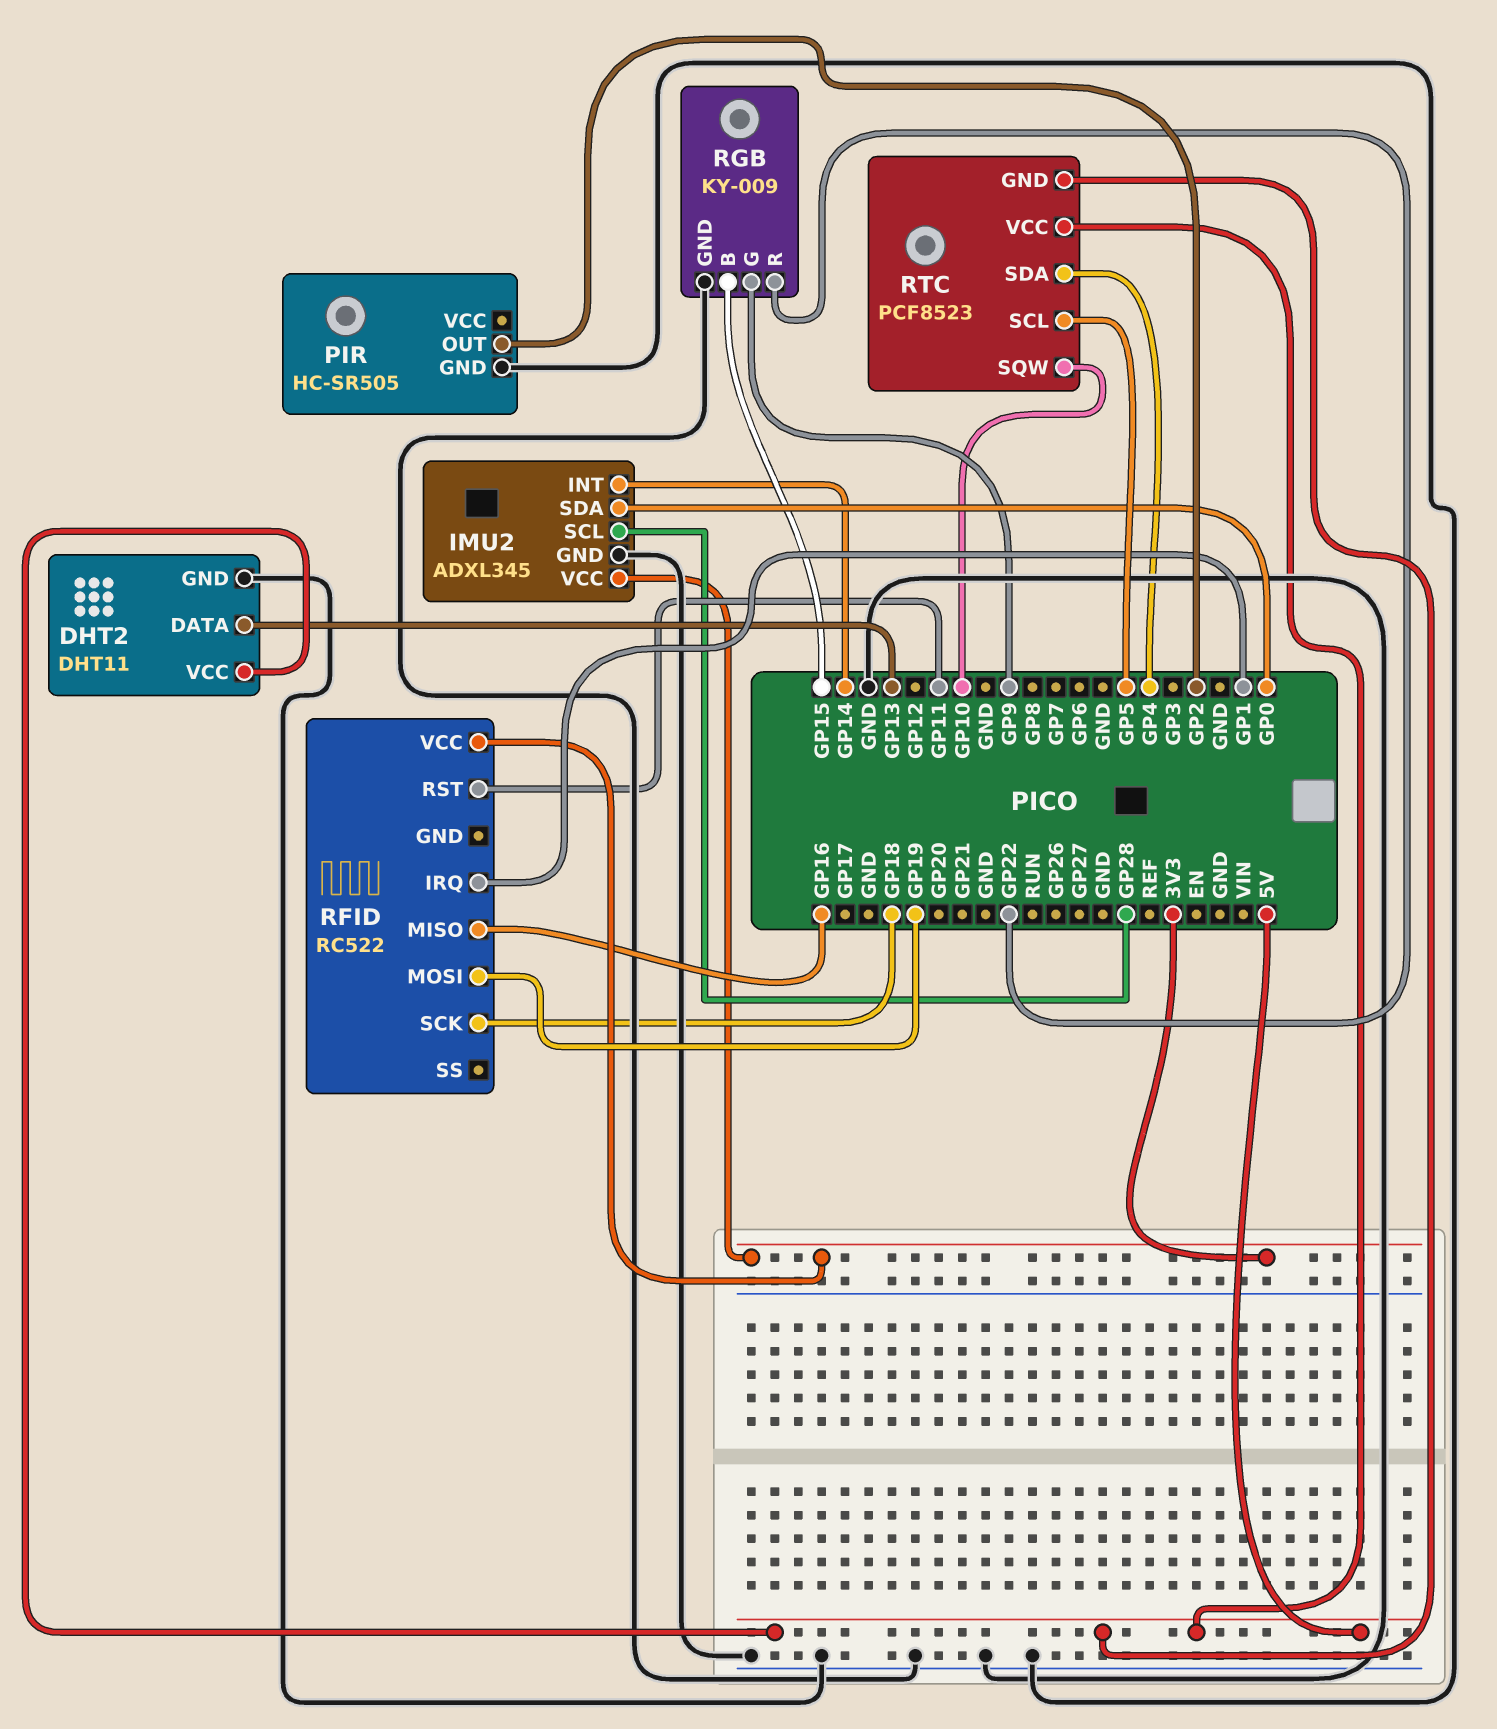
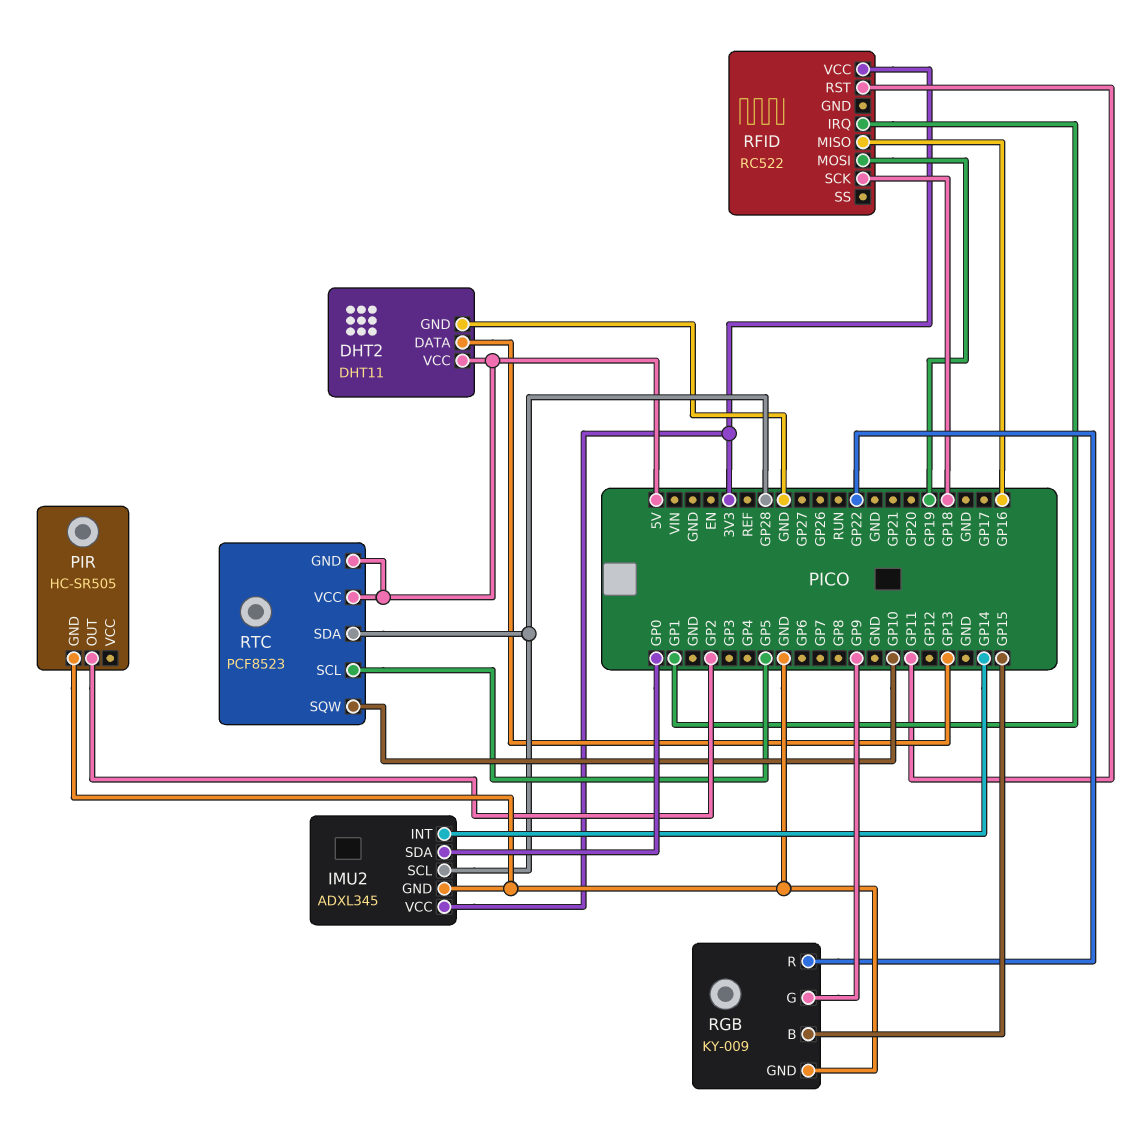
RTC pin SDA: GP4 -> GP28

